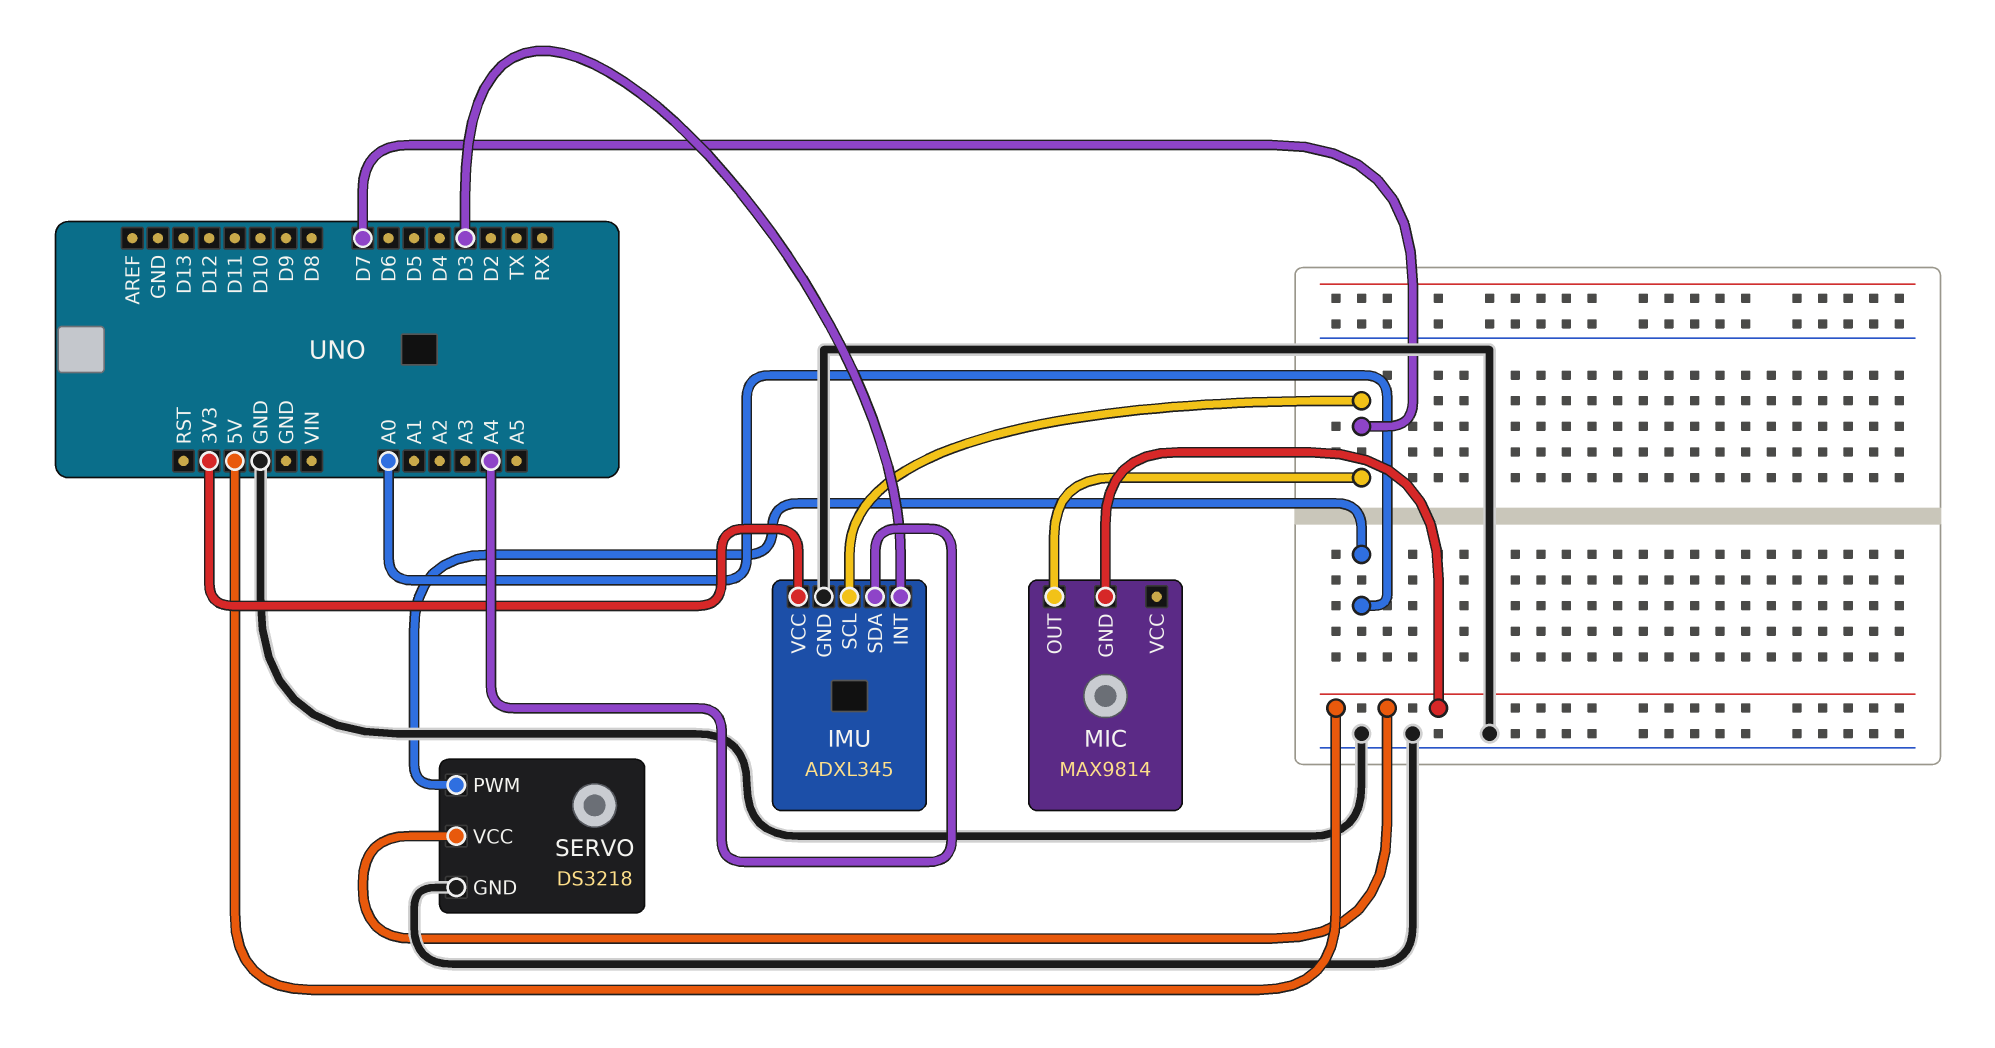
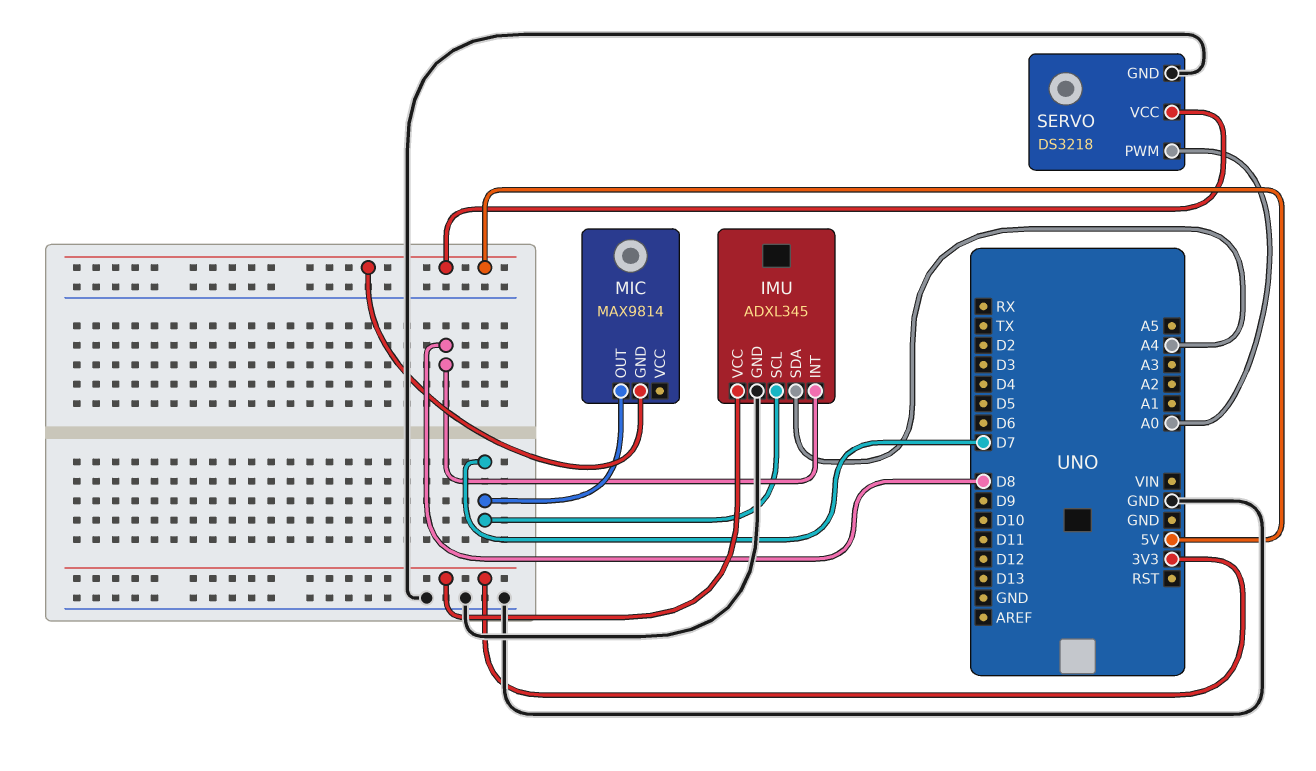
IMU pin INT: D3 -> D8

